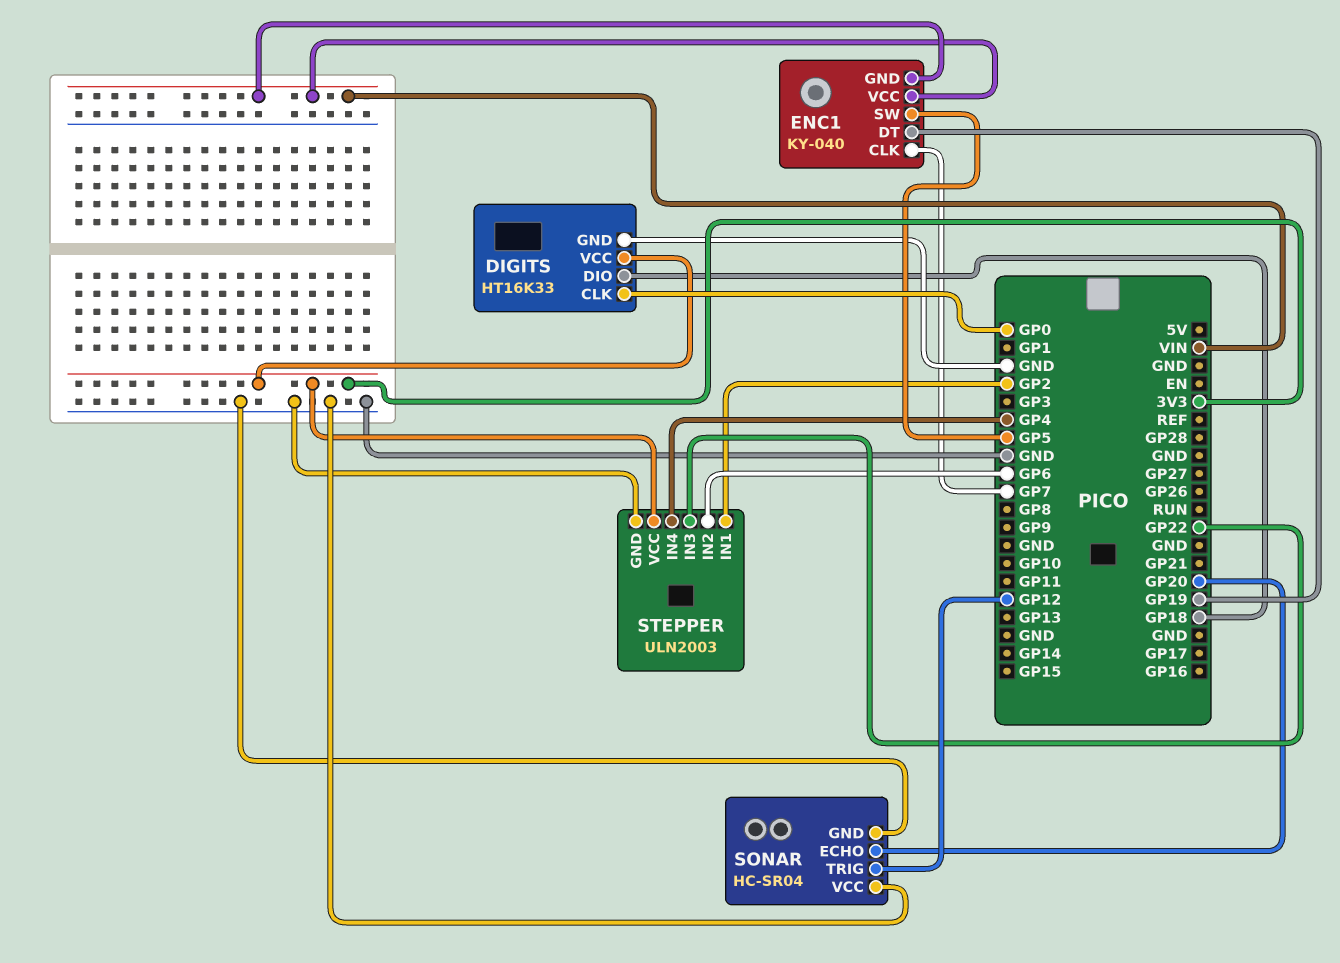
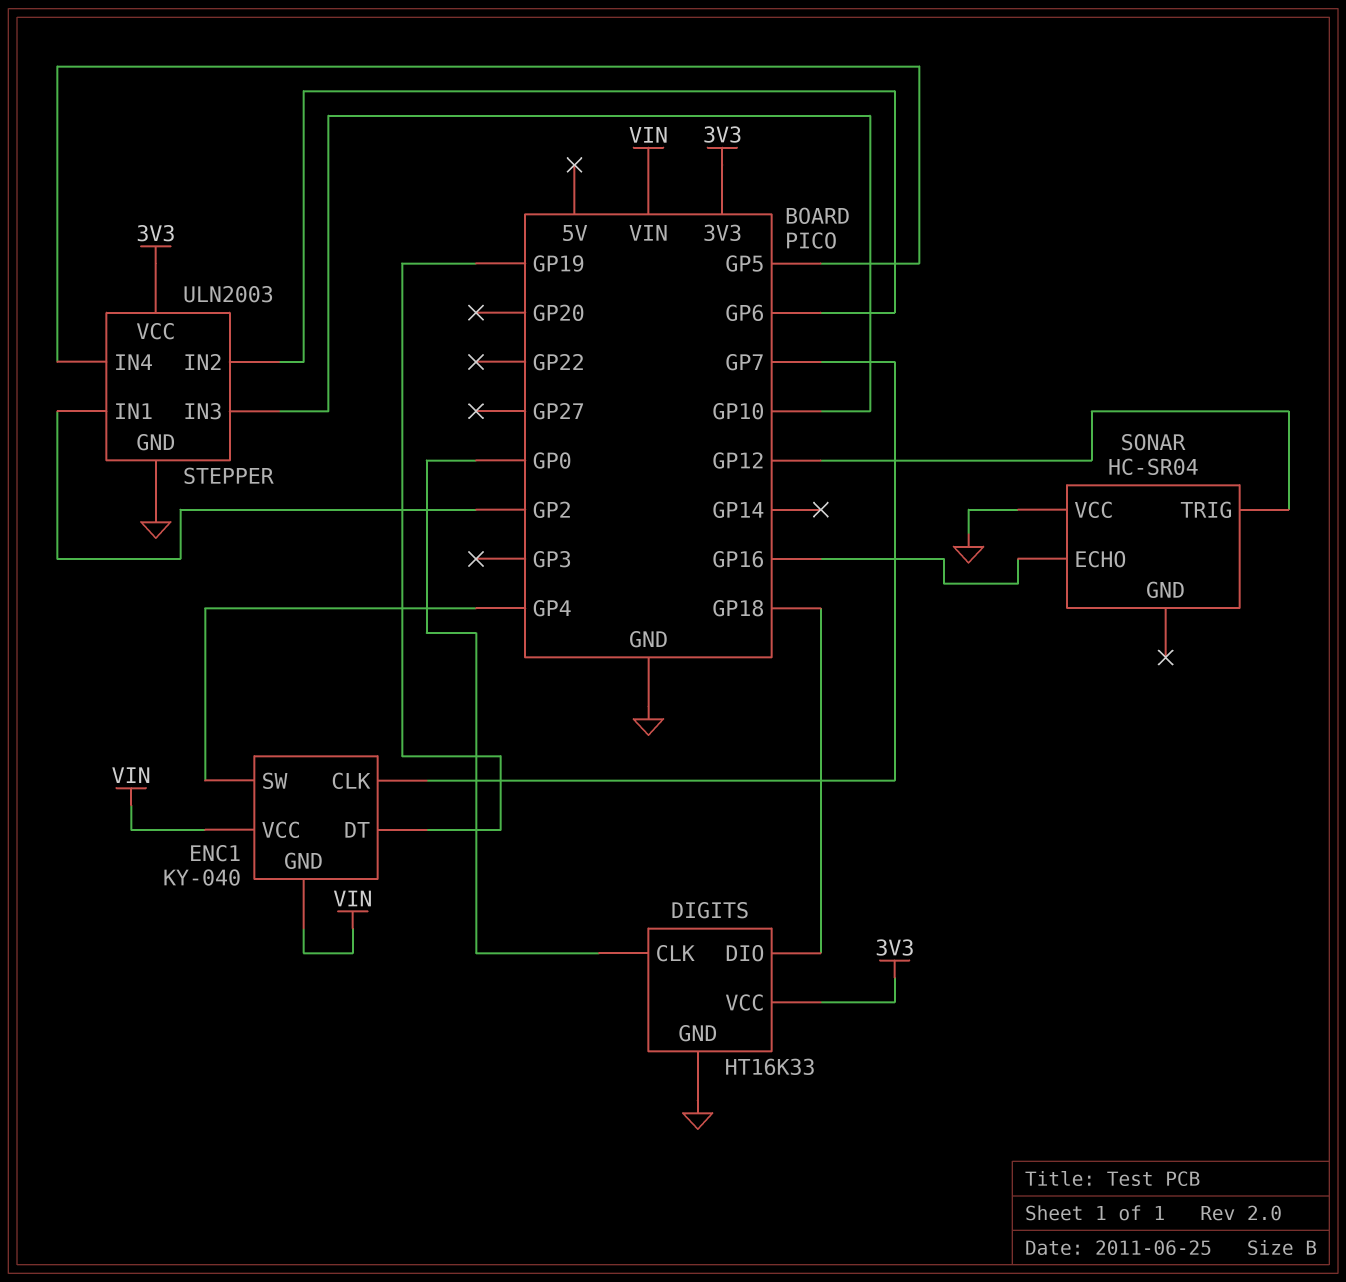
ENC1 pin SW: GP5 -> GP4
SONAR pin ECHO: GP20 -> GP16
SONAR pin GND: GND -> none
STEPPER pin IN3: GP22 -> GP10
STEPPER pin IN4: GP4 -> GP5

